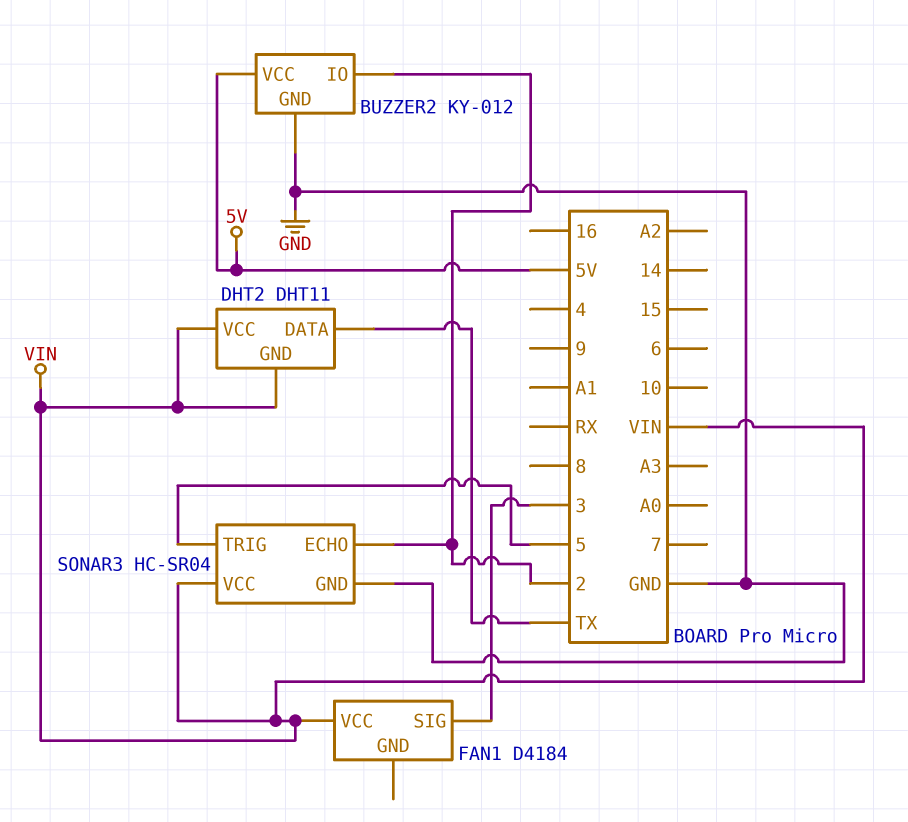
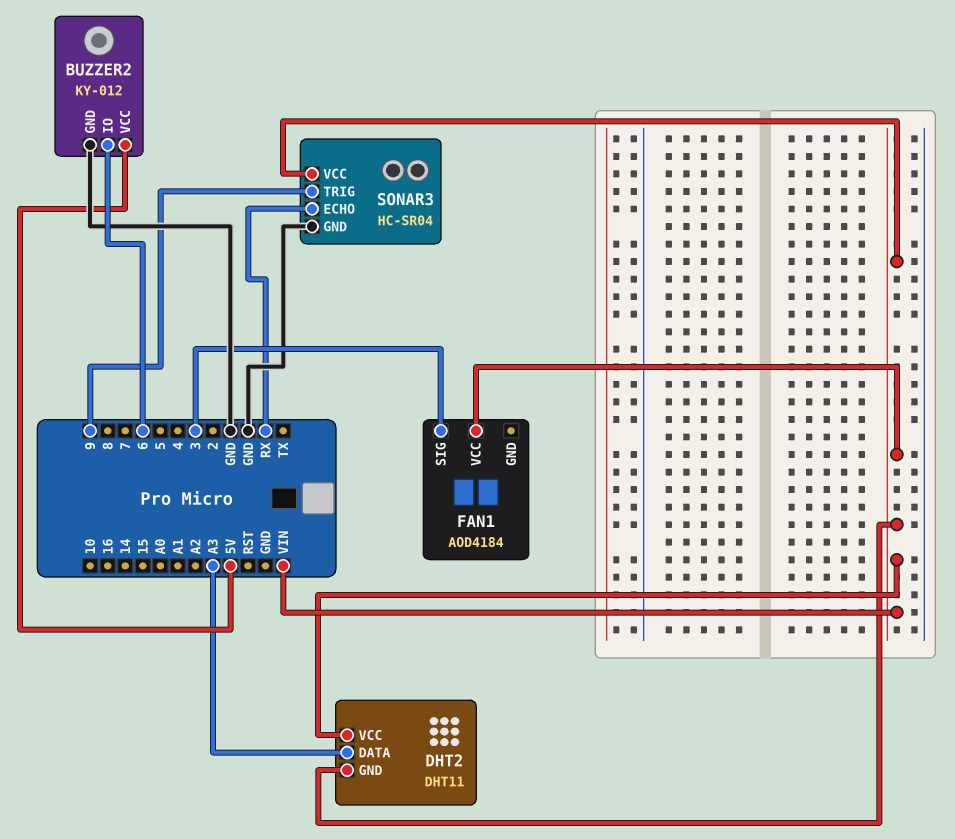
BUZZER2 pin IO: 2 -> 6
DHT2 pin DATA: TX -> A3
FAN1: D4184 -> AOD4184
SONAR3 pin ECHO: 2 -> RX
SONAR3 pin TRIG: 5 -> 9

